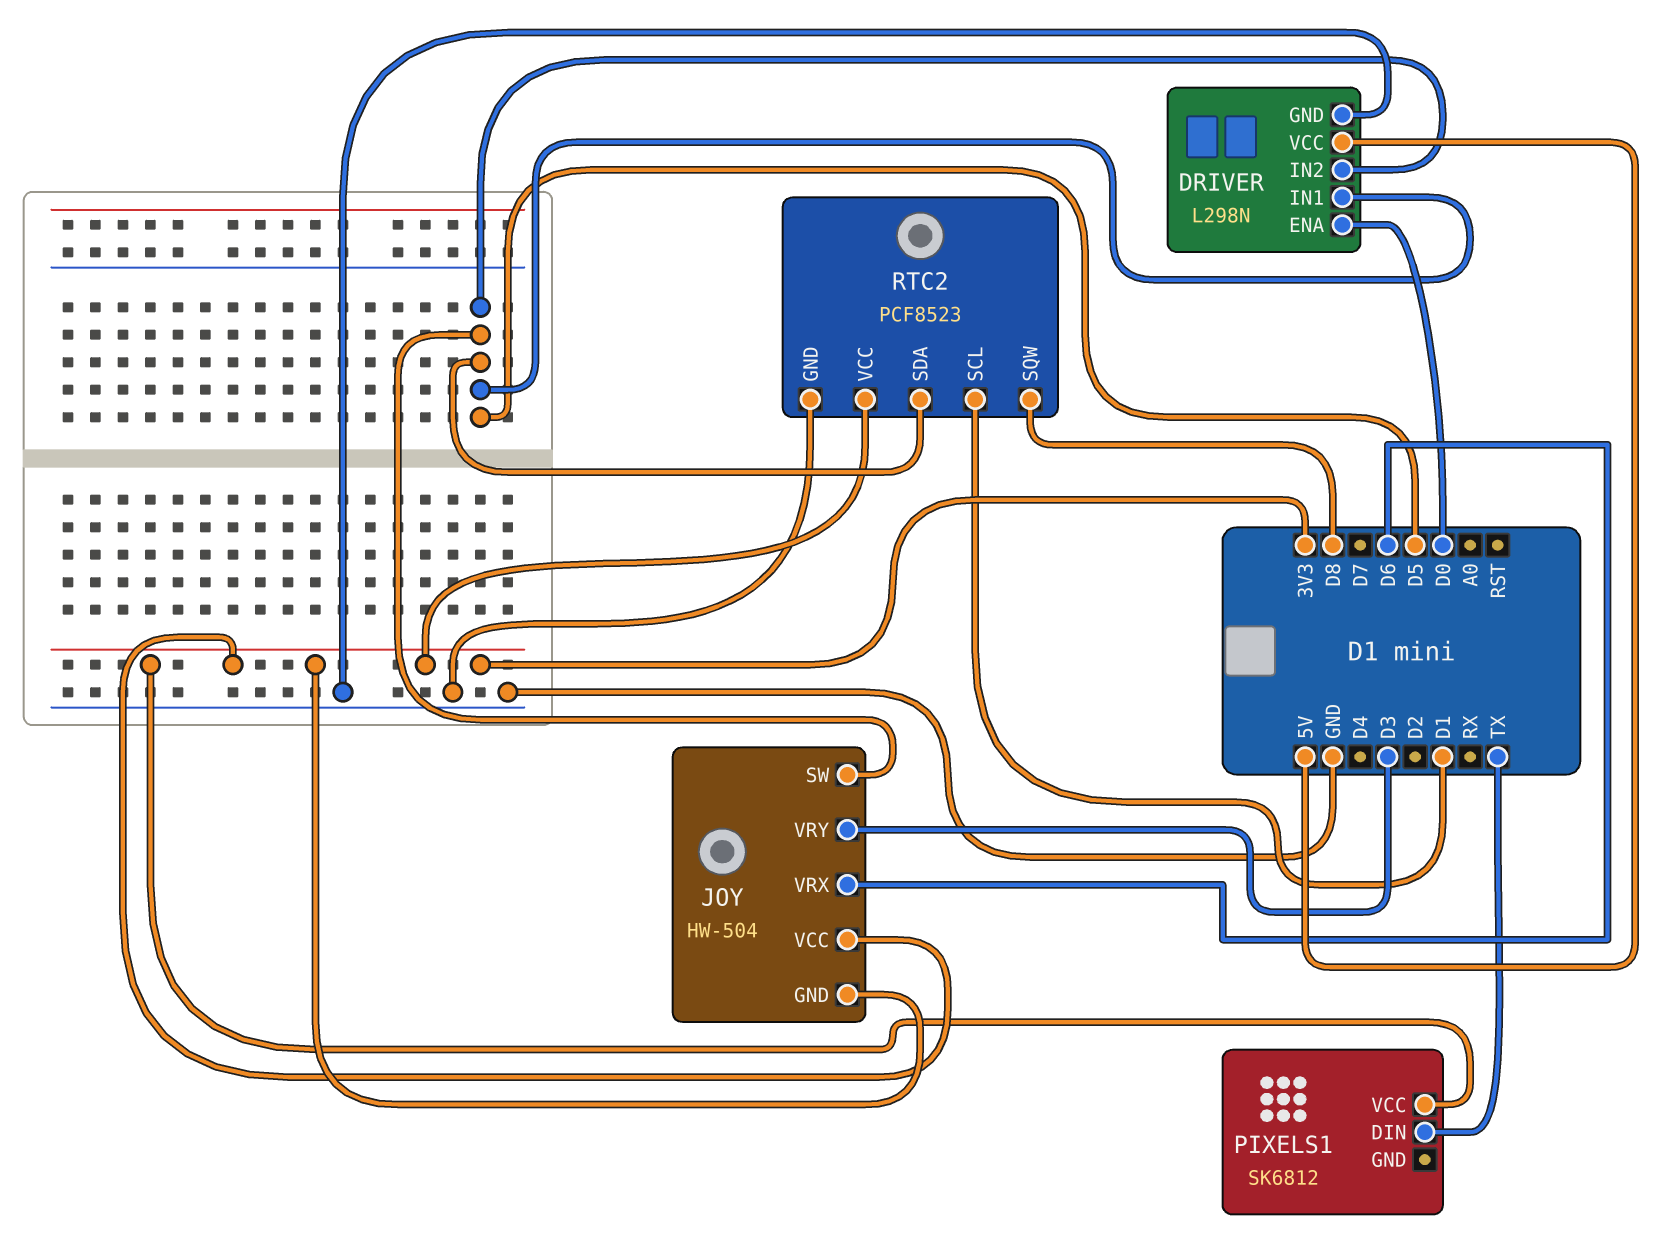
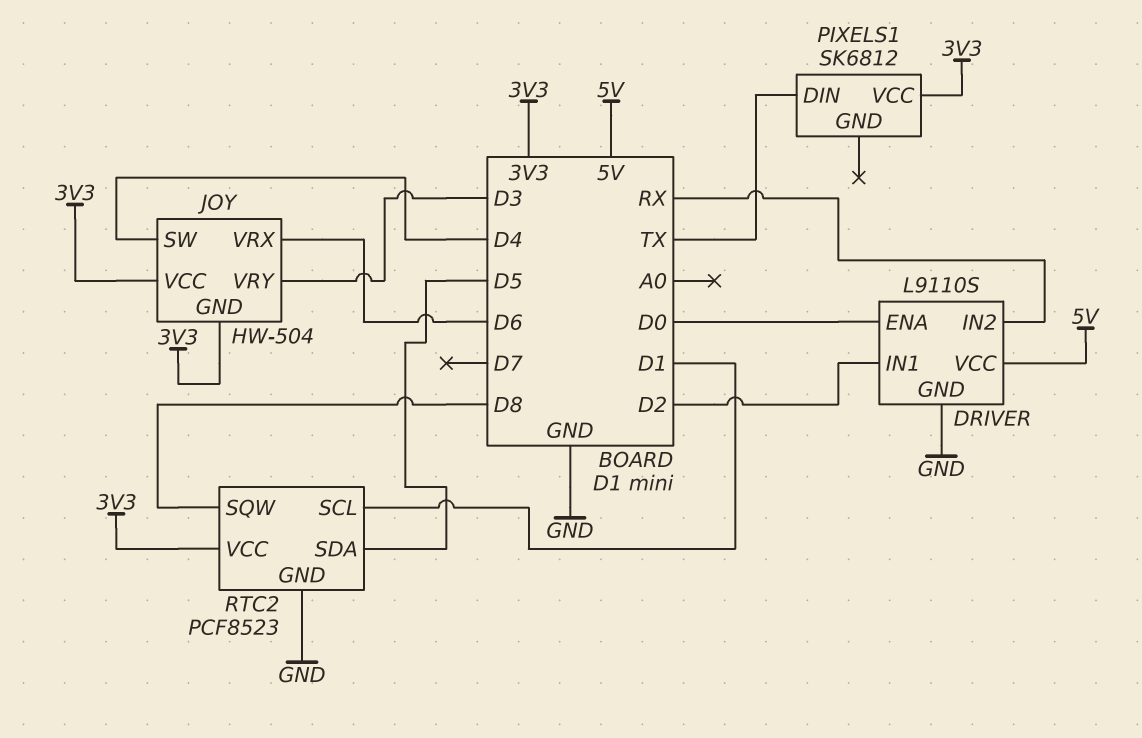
DRIVER: L298N -> L9110S
DRIVER pin IN1: D5 -> D2
DRIVER pin IN2: D5 -> RX
JOY pin SW: D5 -> D4

